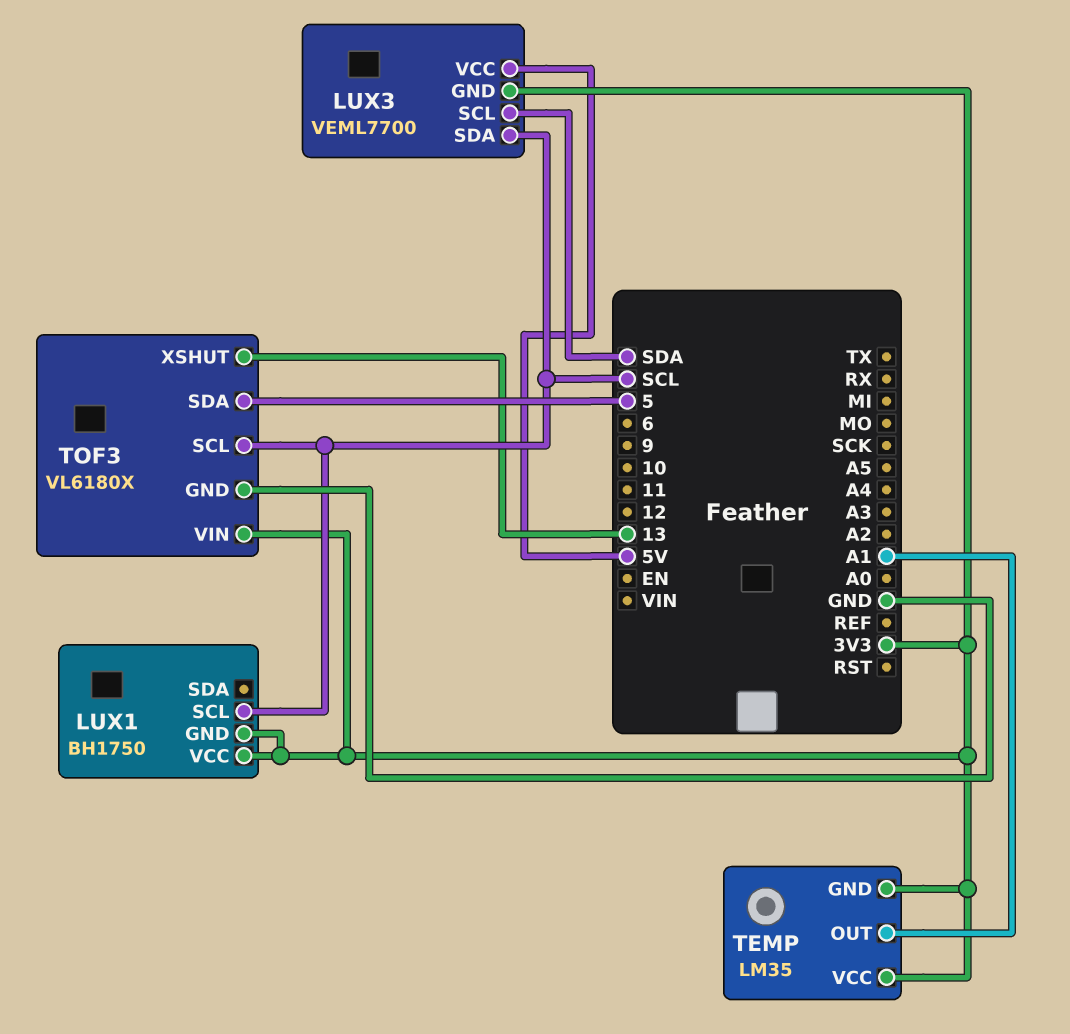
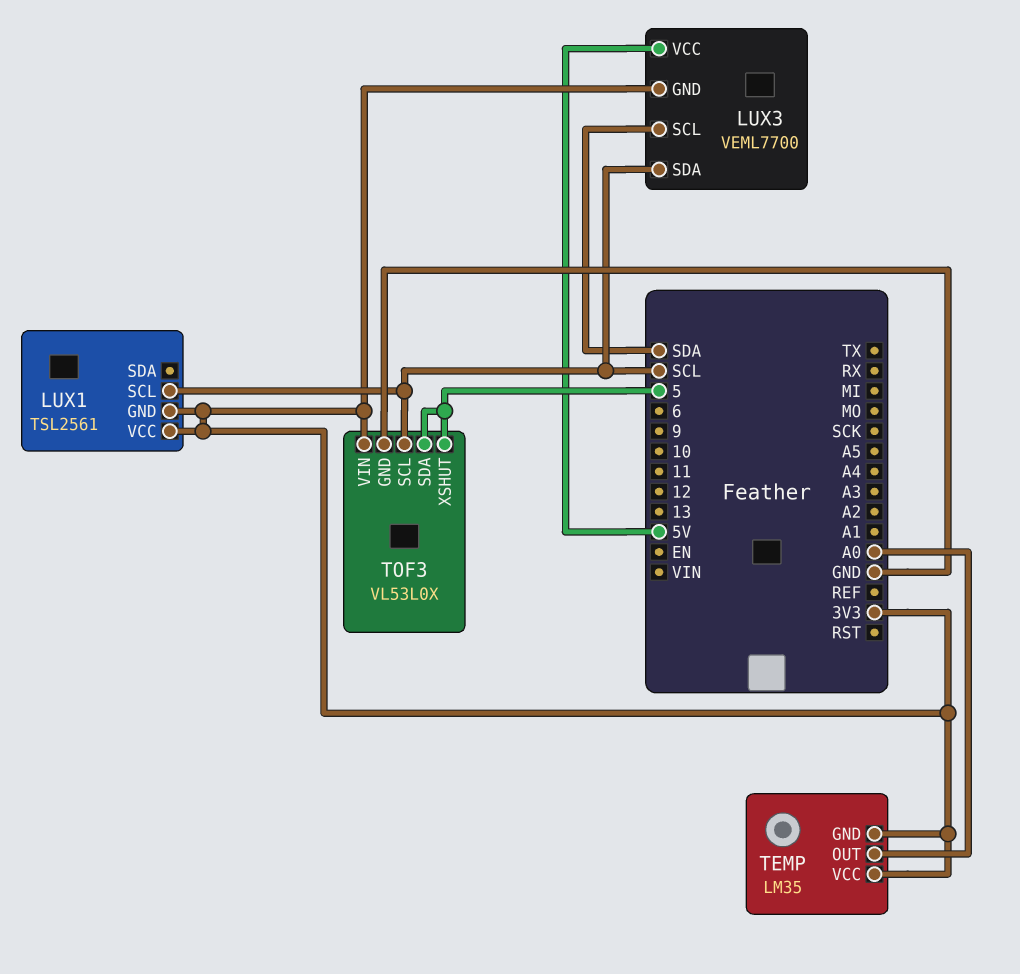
LUX1: BH1750 -> TSL2561
TEMP pin OUT: A1 -> A0
TOF3: VL6180X -> VL53L0X
TOF3 pin XSHUT: 13 -> 5

